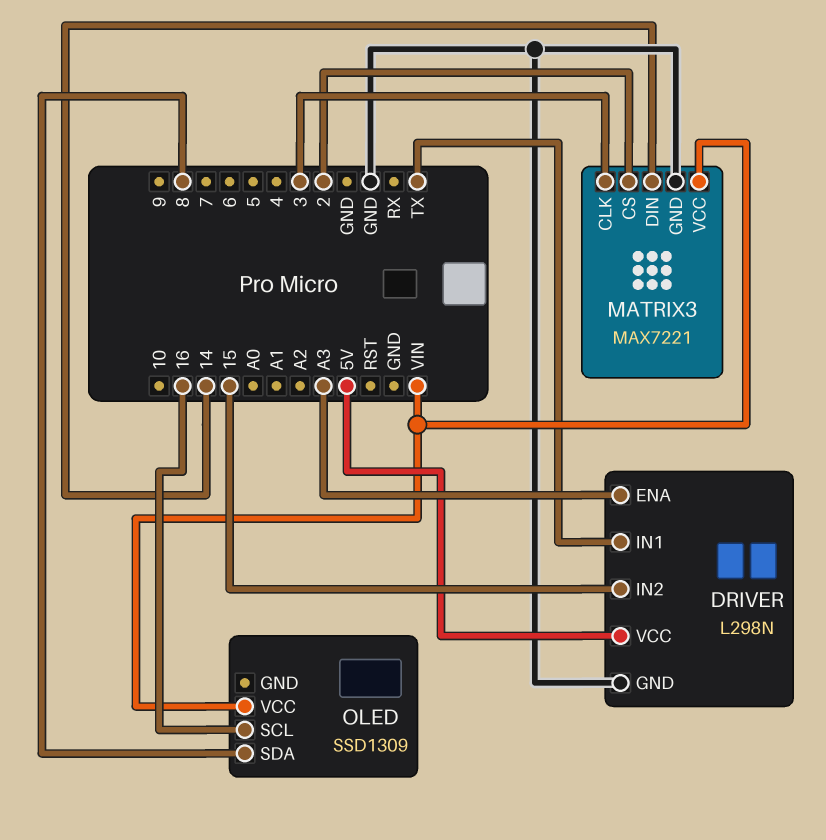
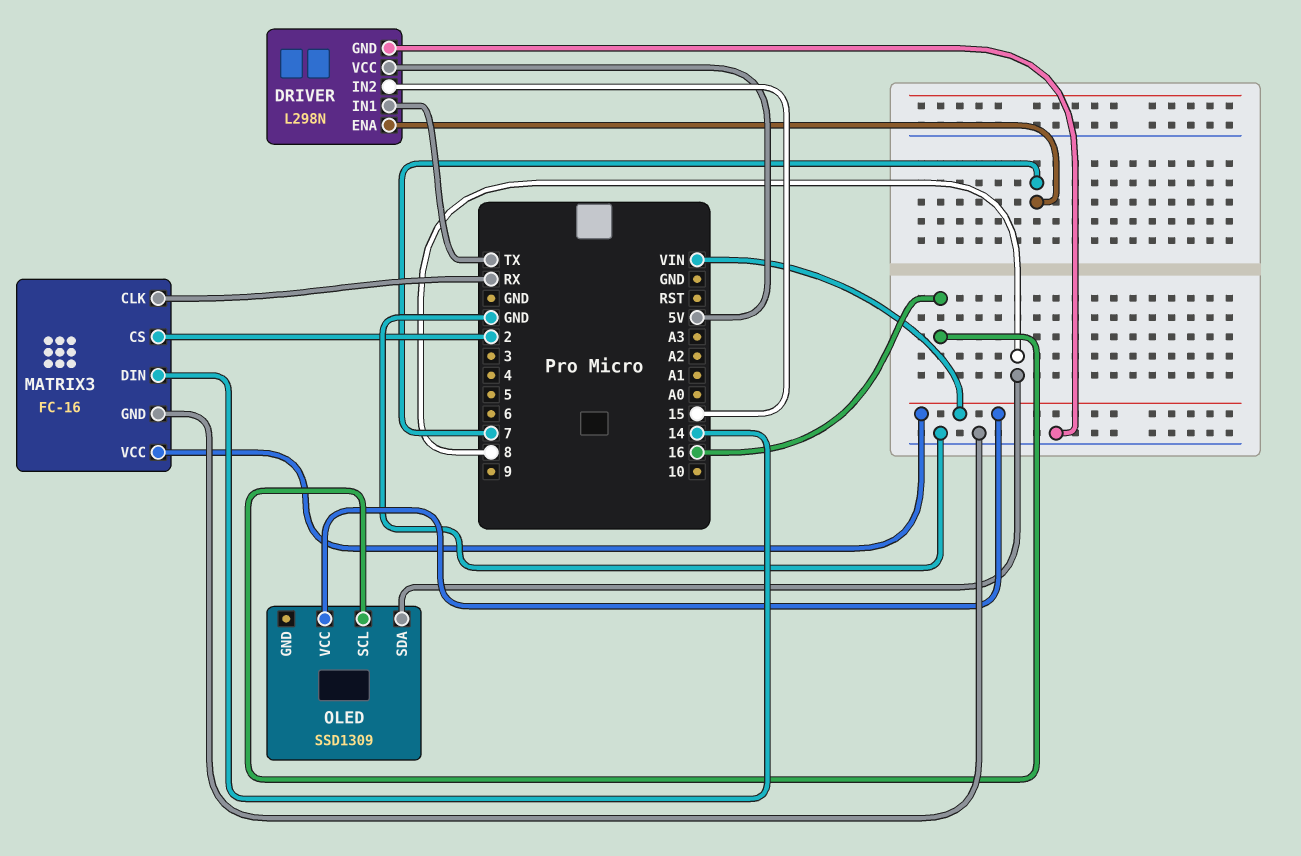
DRIVER pin ENA: A3 -> 7
MATRIX3: MAX7221 -> FC-16
MATRIX3 pin CLK: 3 -> RX

